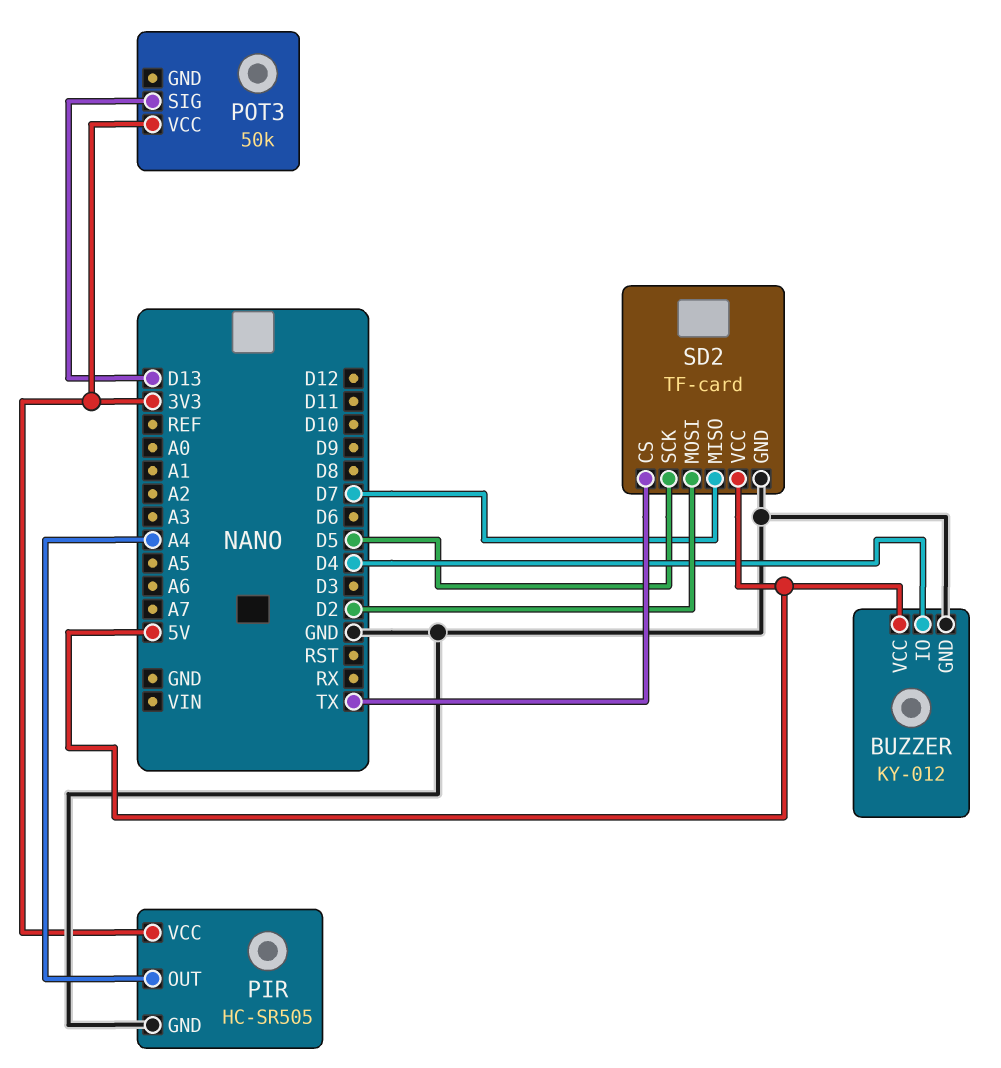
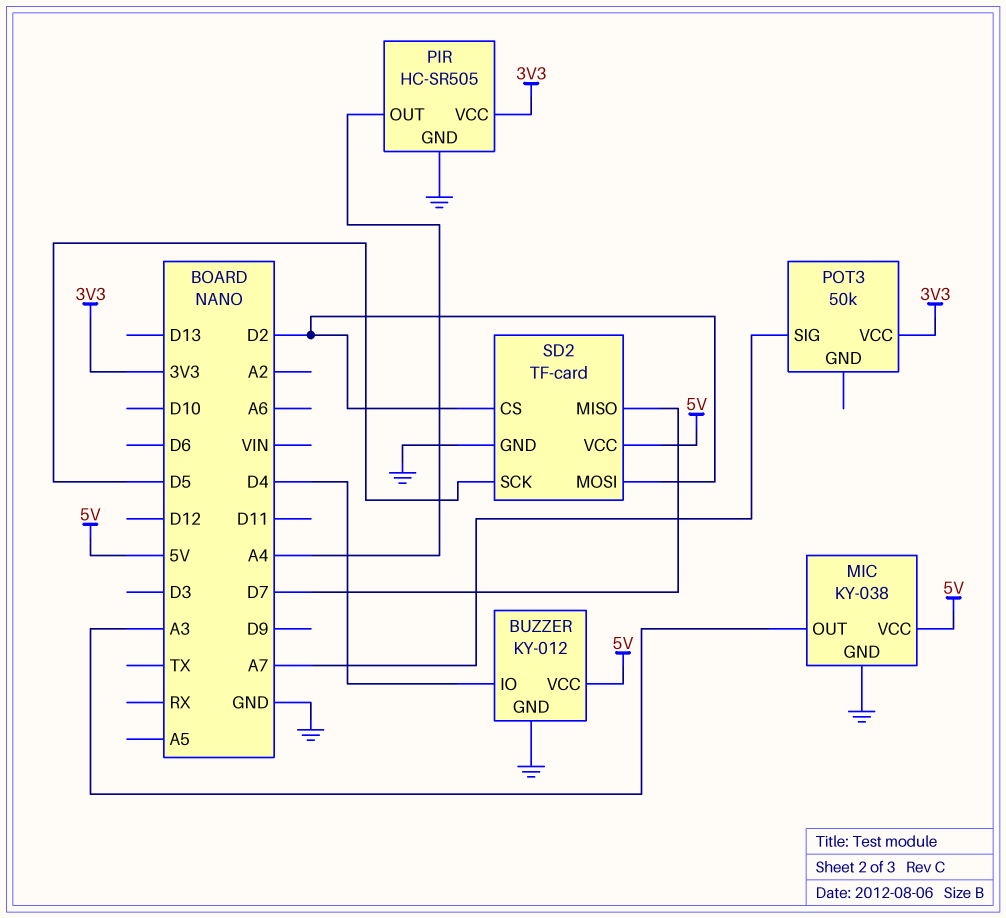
MIC: none -> KY-038
MIC pin GND: none -> GND
MIC pin OUT: none -> A3
MIC pin VCC: none -> 5V
POT3 pin SIG: D13 -> A7
SD2 pin CS: TX -> D2

